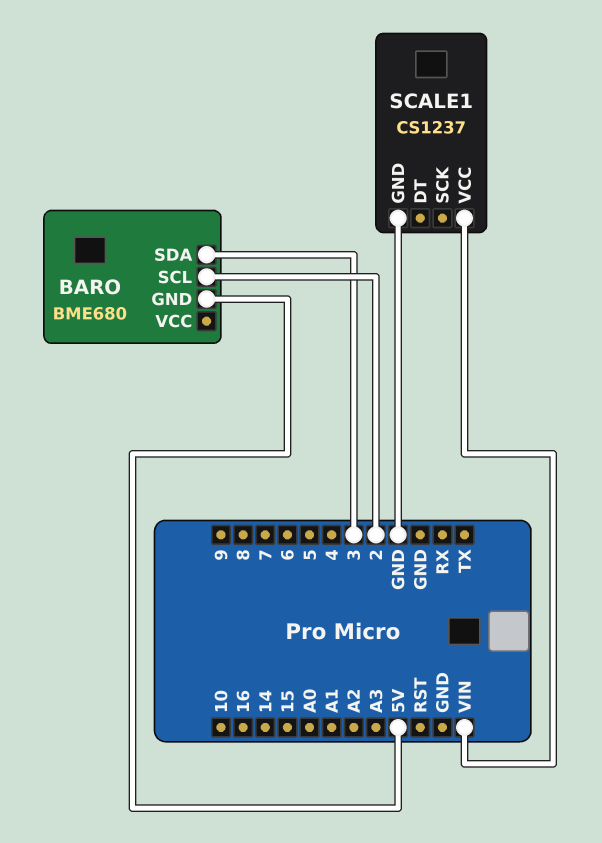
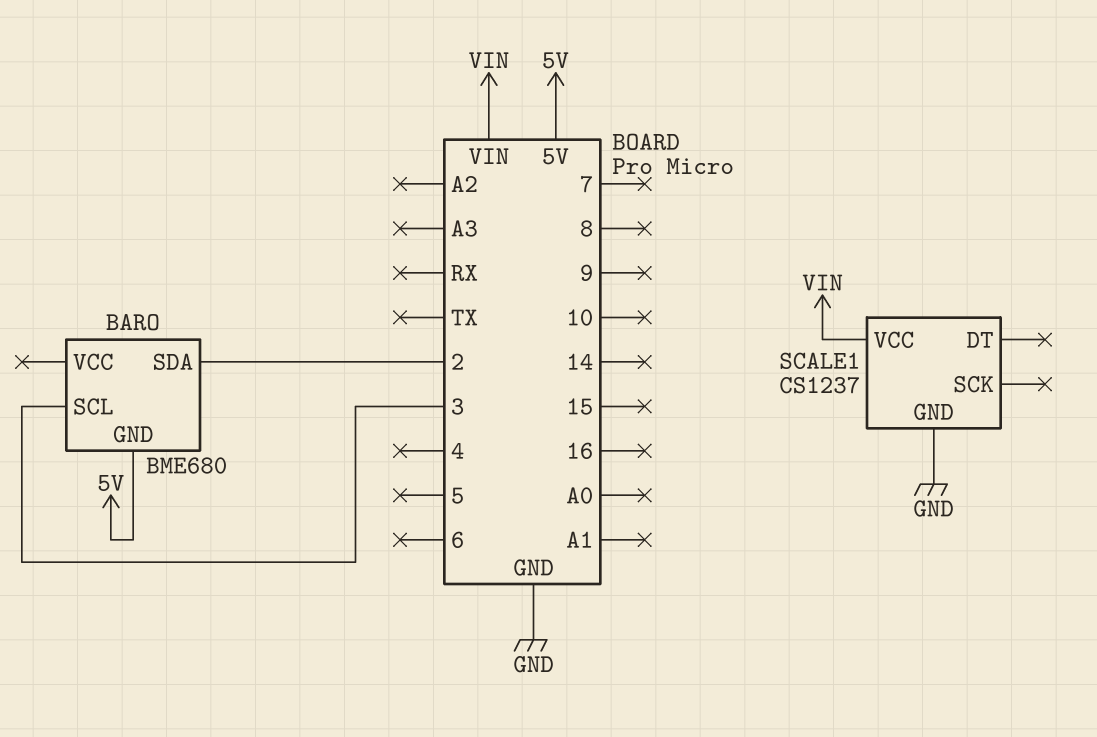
BARO pin SCL: 2 -> 3
BARO pin SDA: 3 -> 2

